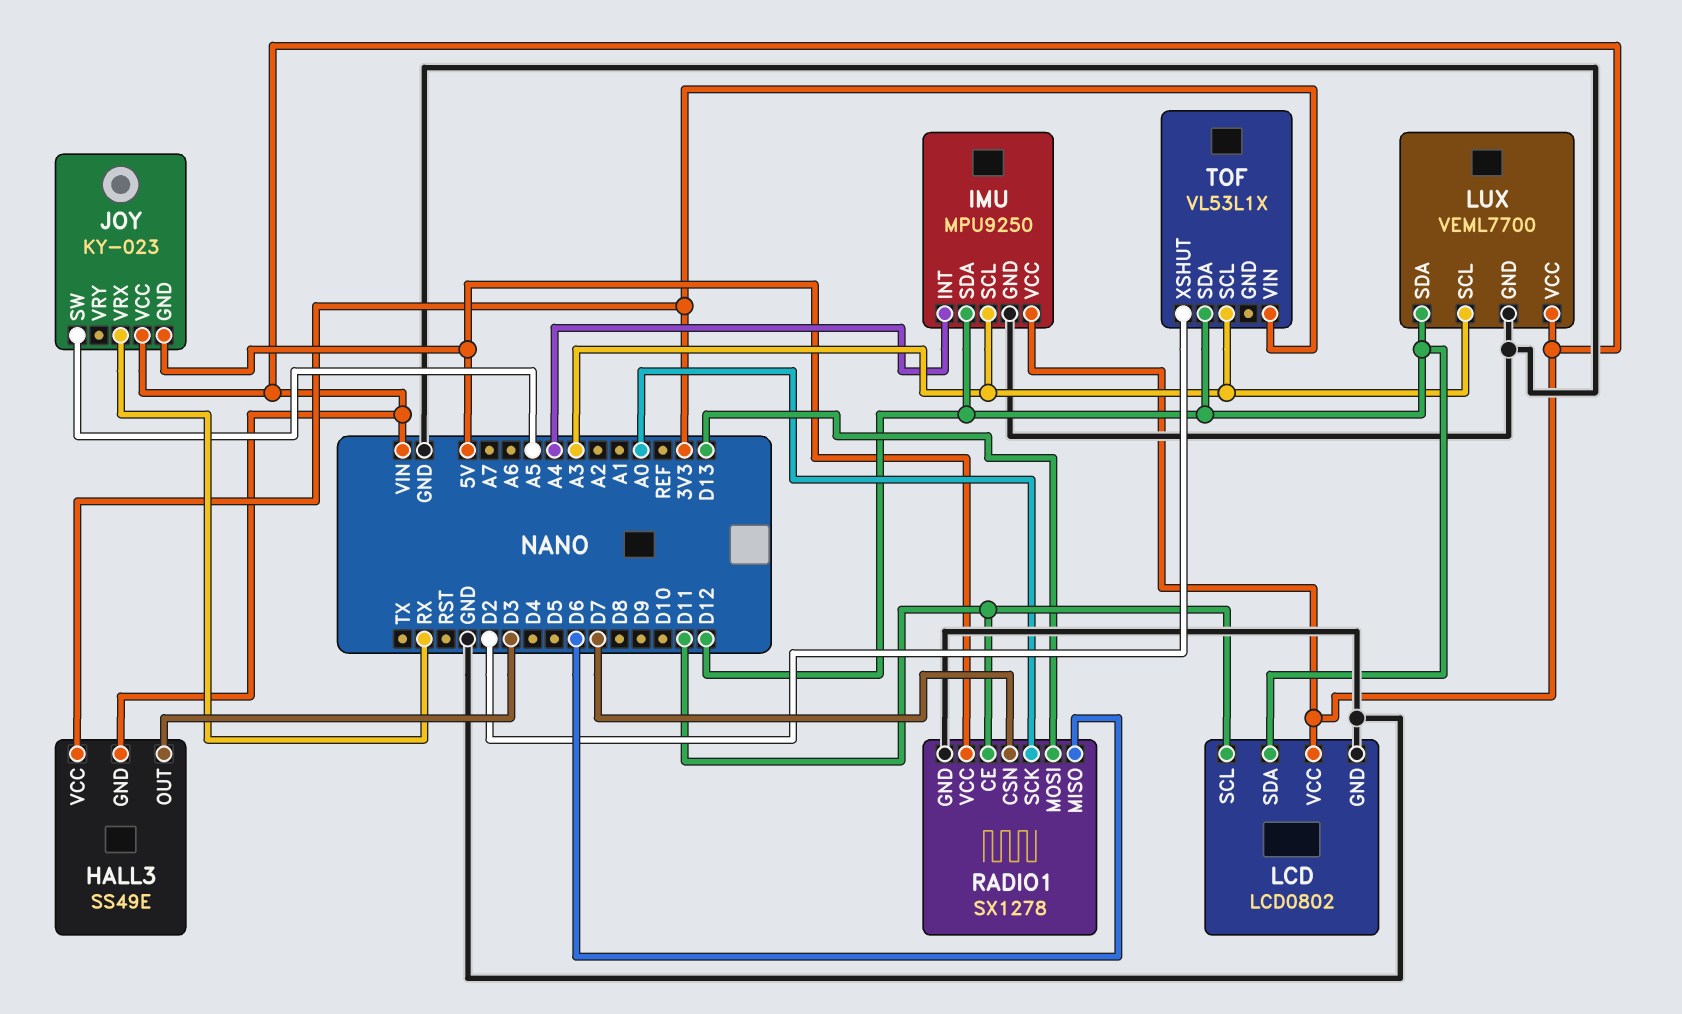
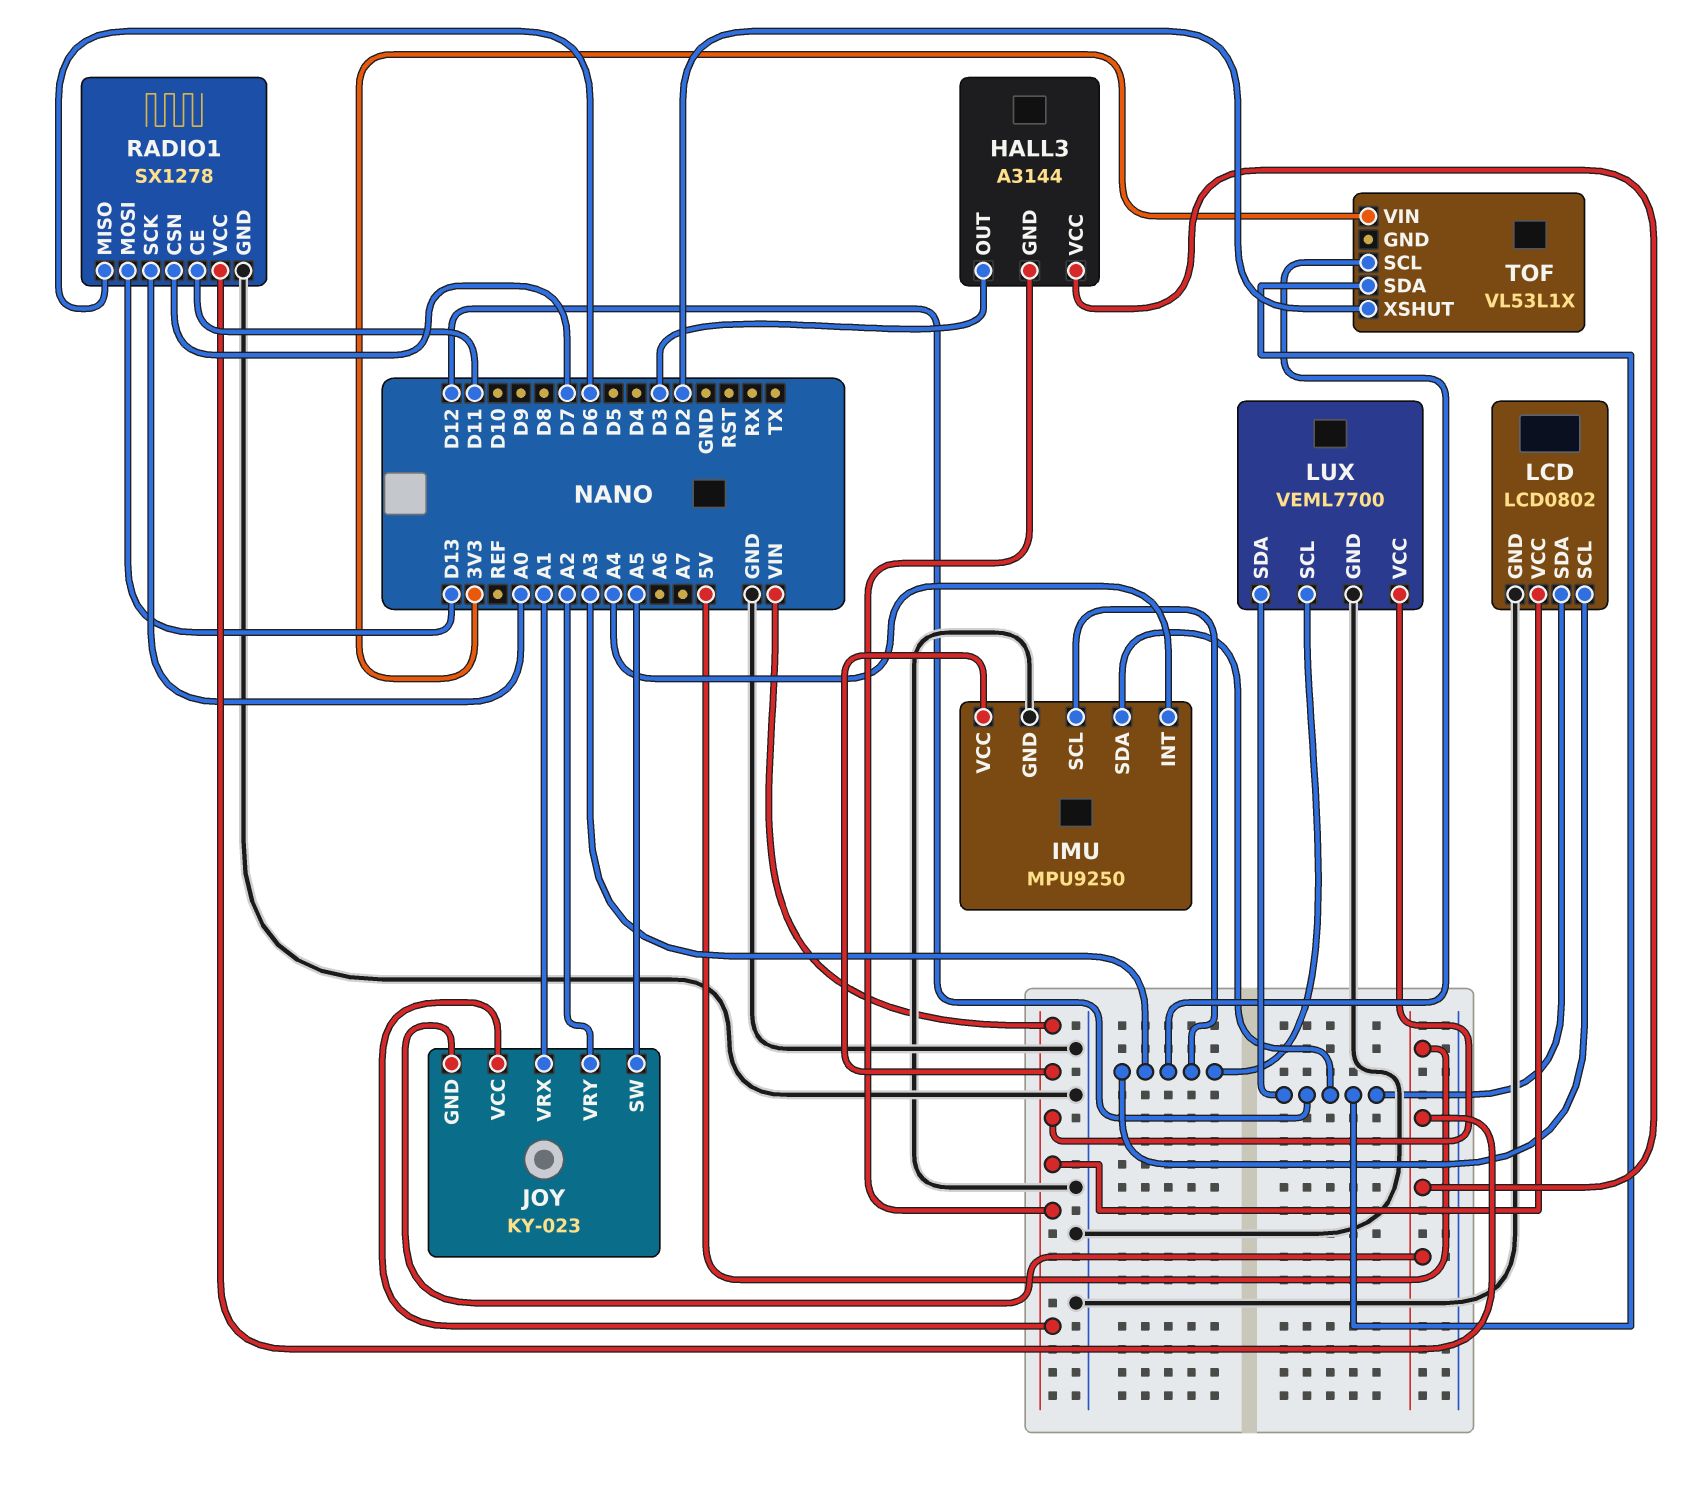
HALL3: SS49E -> A3144
HALL3 pin VCC: 3V3 -> 5V
JOY pin VRX: RX -> A1
JOY pin VRY: none -> A2
LCD pin SCL: D11 -> A3

